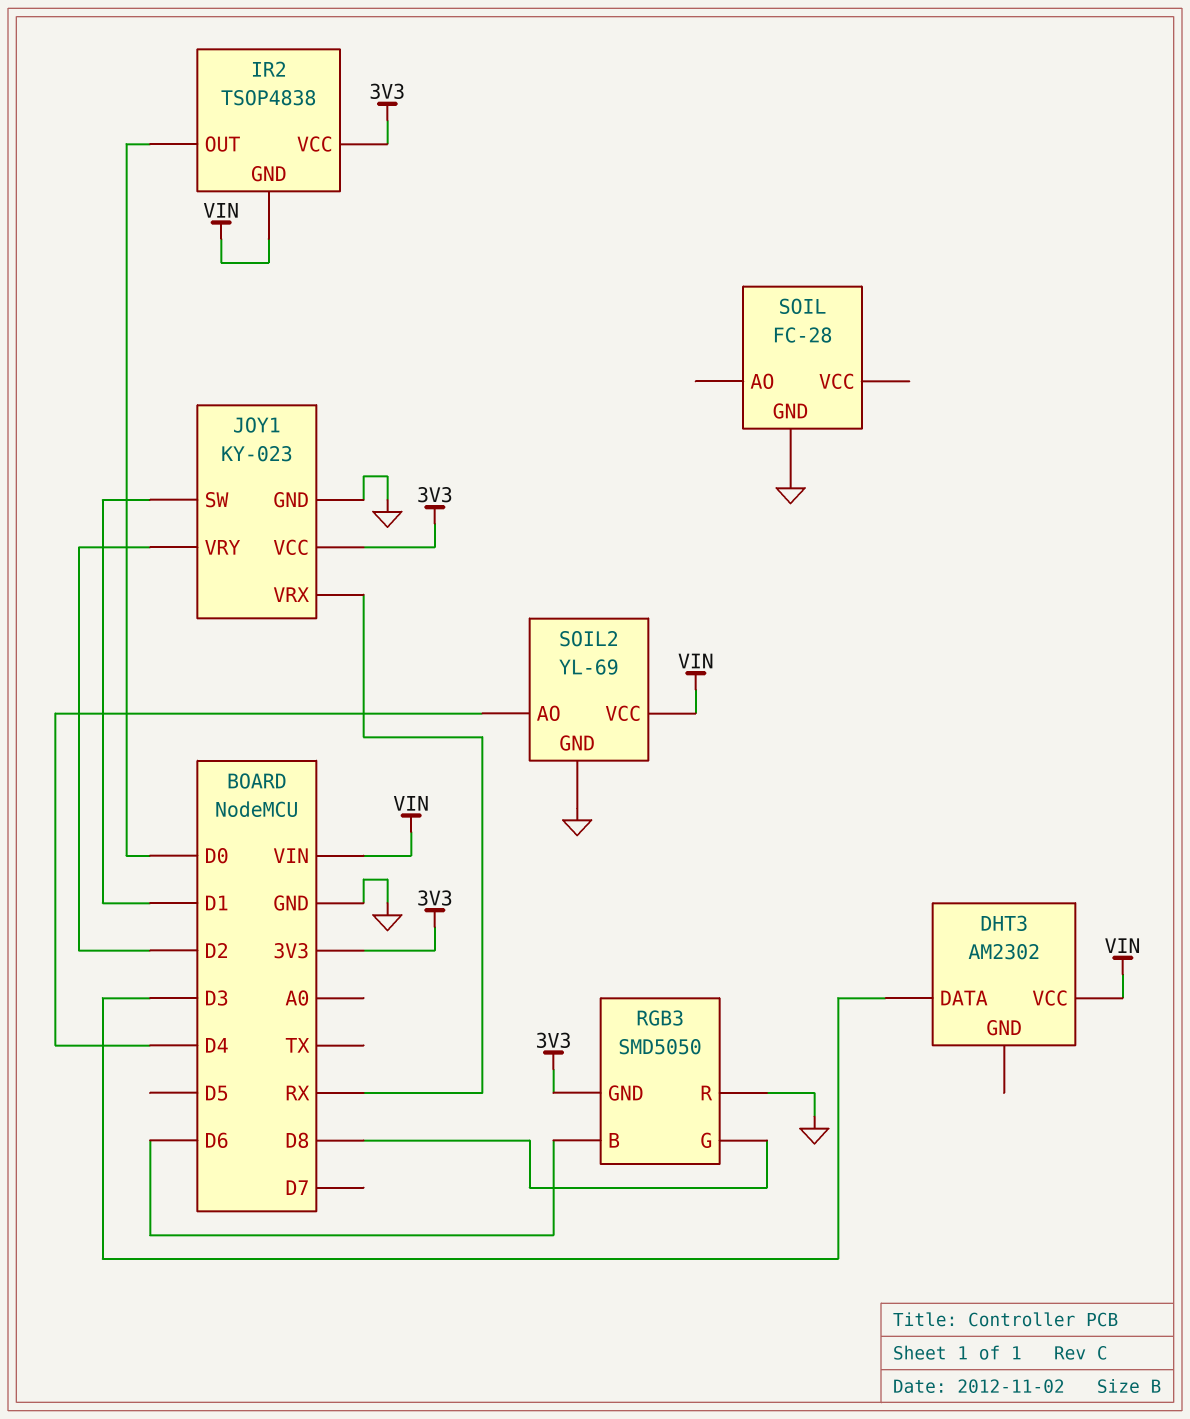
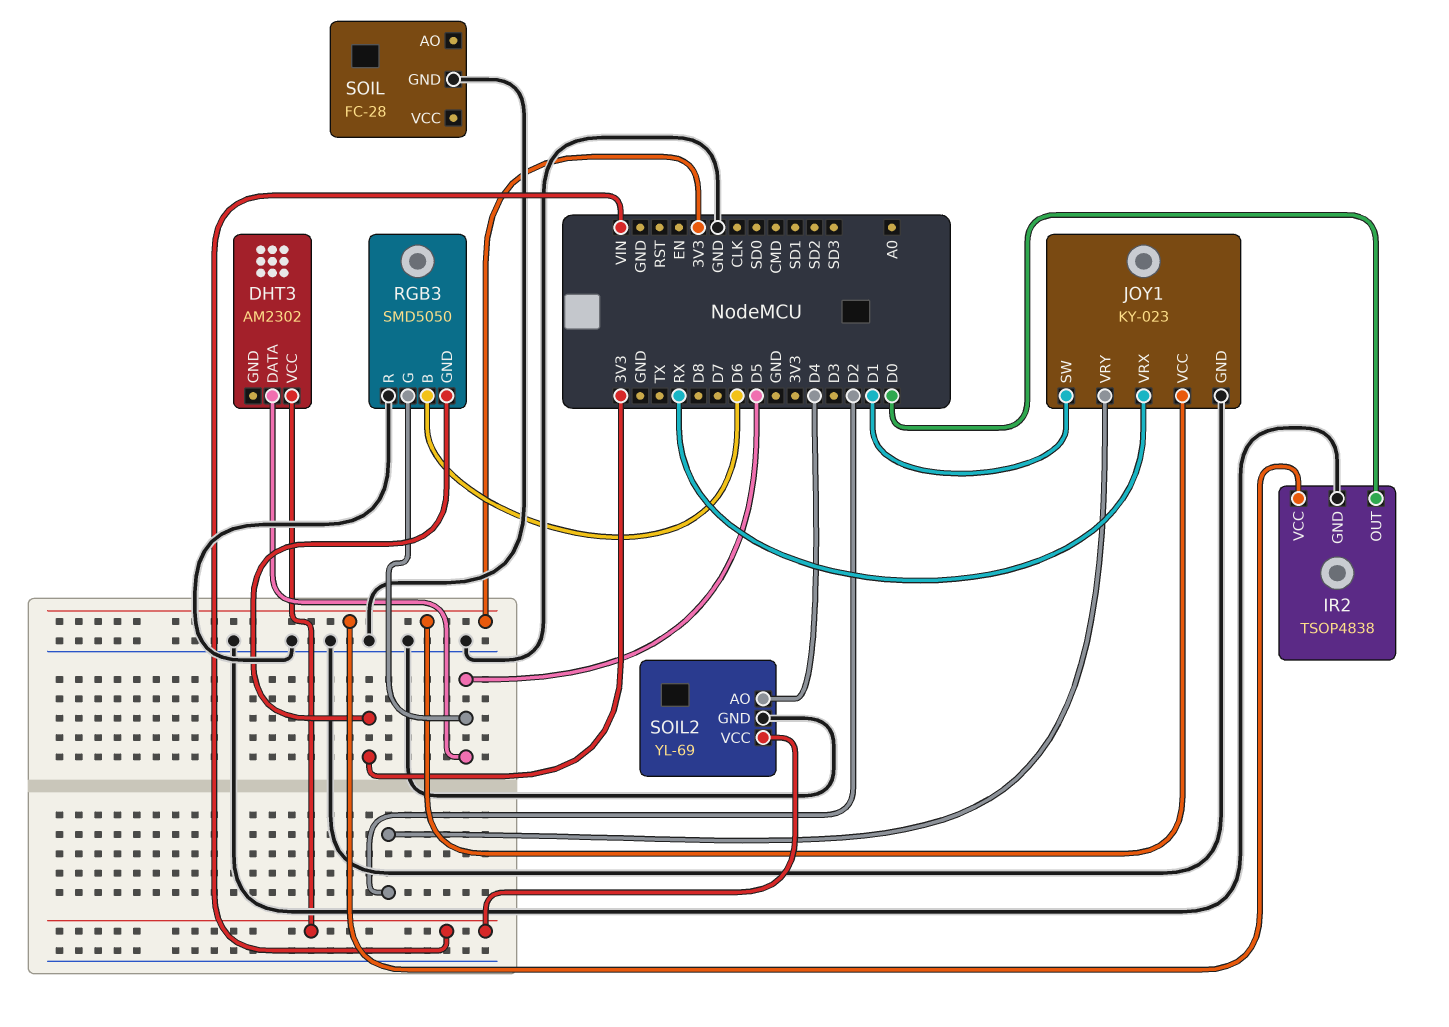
DHT3 pin DATA: D3 -> D5
IR2 pin GND: VIN -> GND
RGB3 pin G: D8 -> D5

